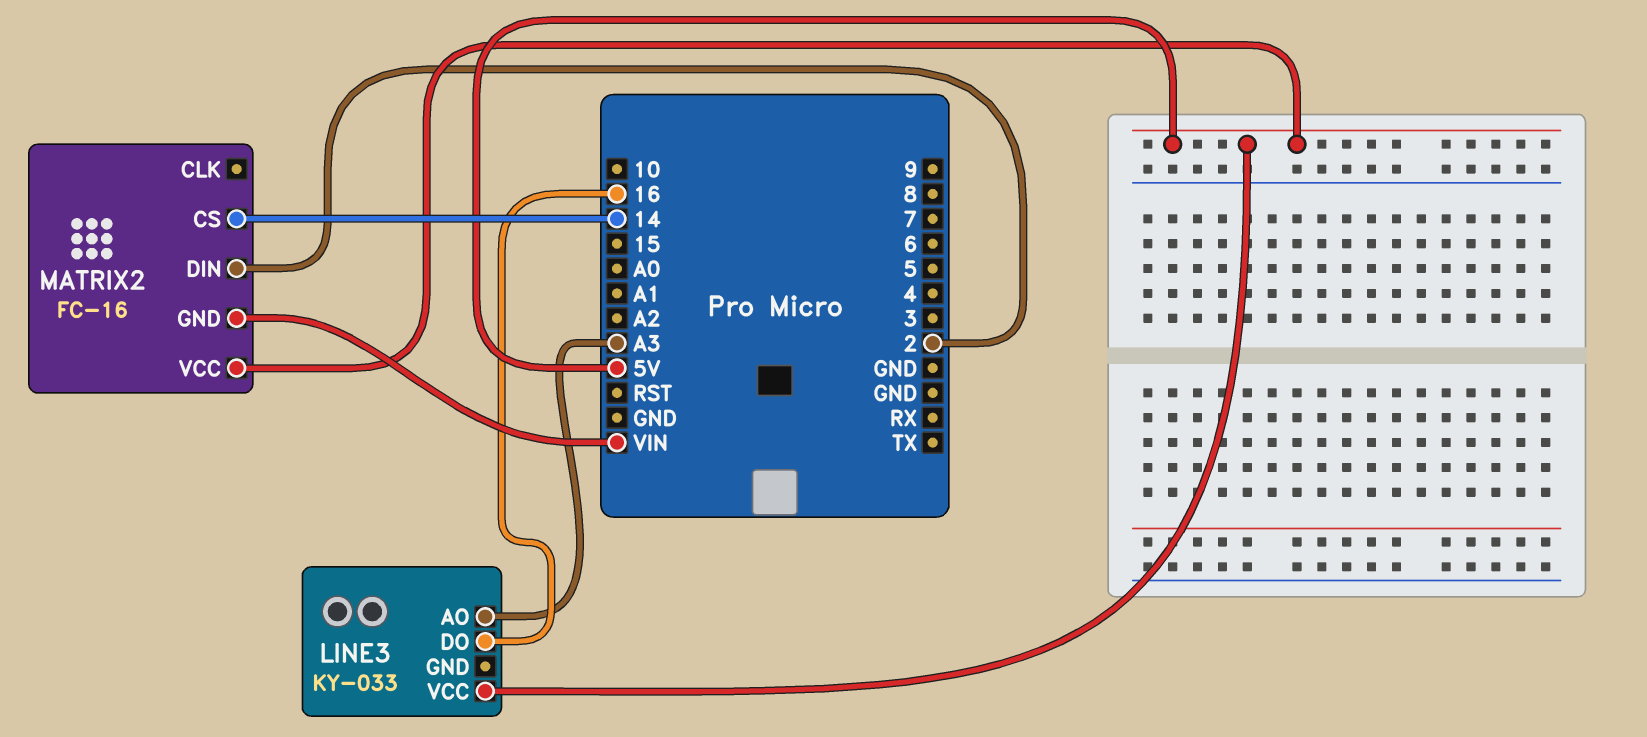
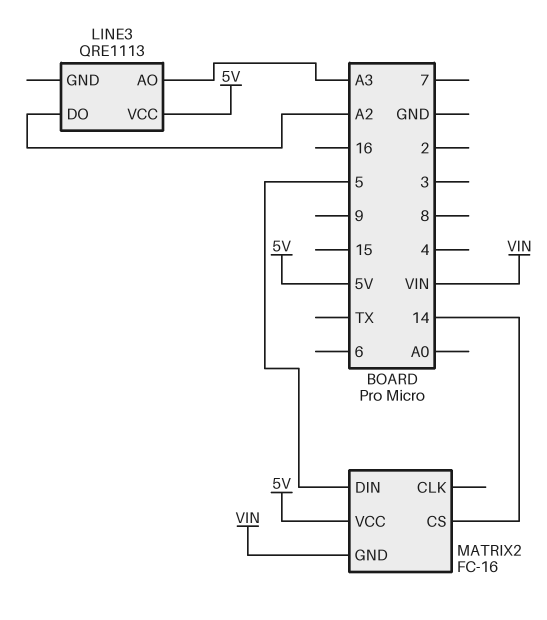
LINE3: KY-033 -> QRE1113
LINE3 pin DO: 16 -> A2
MATRIX2 pin DIN: 2 -> 5

